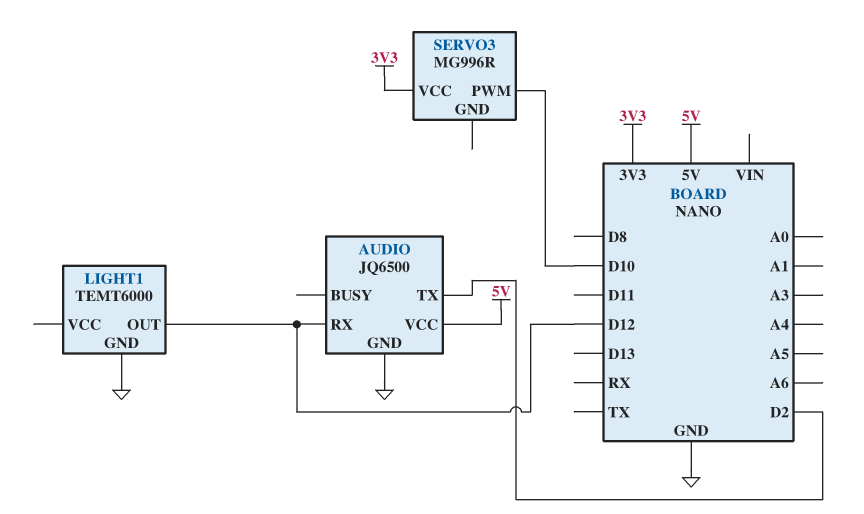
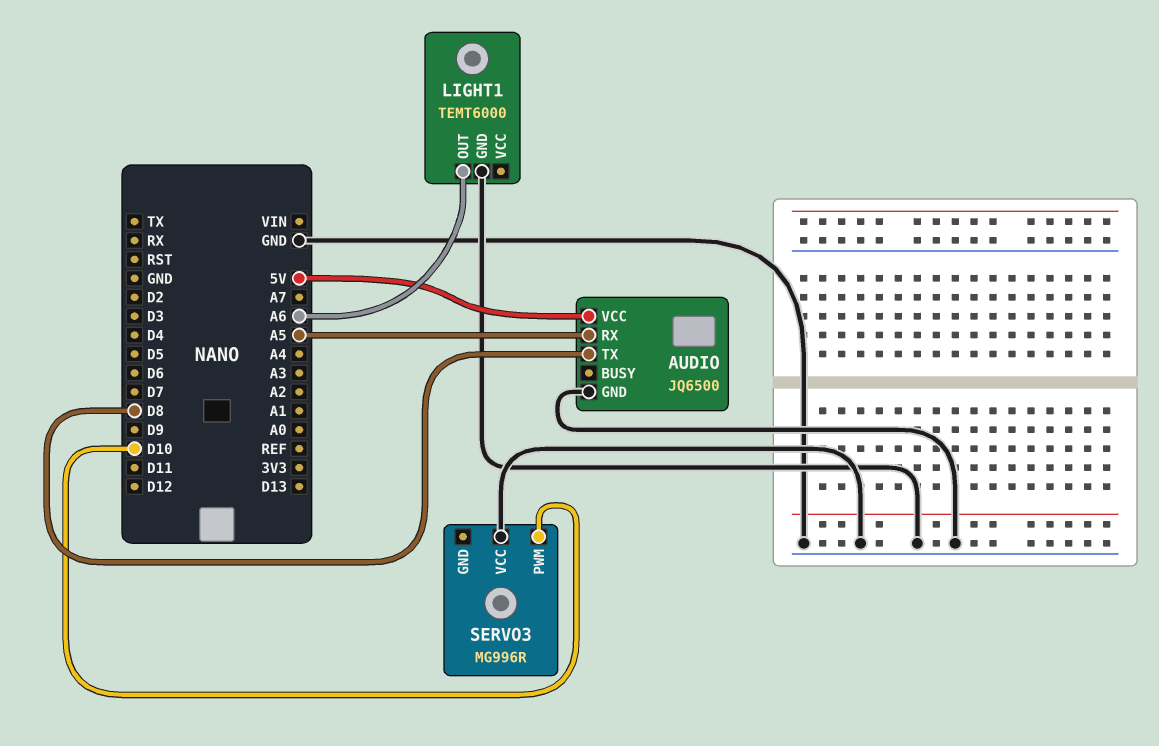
AUDIO pin RX: D12 -> A5
AUDIO pin TX: D2 -> D8
LIGHT1 pin OUT: D12 -> A6
SERVO3 pin VCC: 3V3 -> GND

